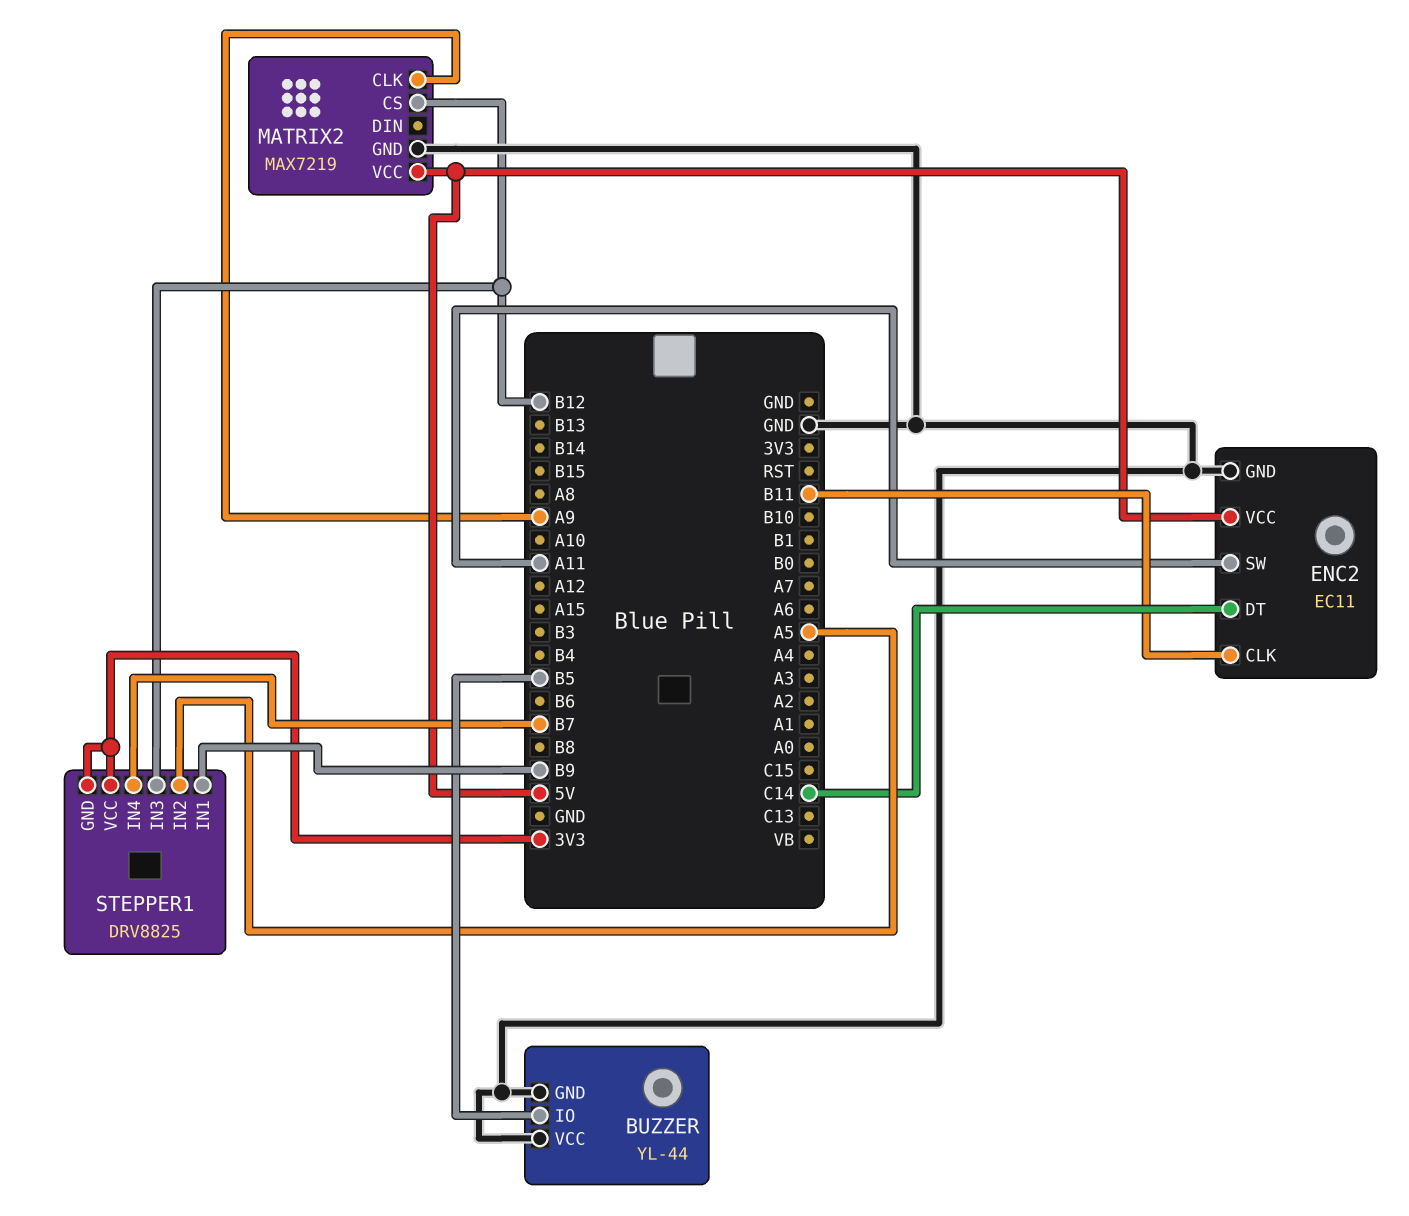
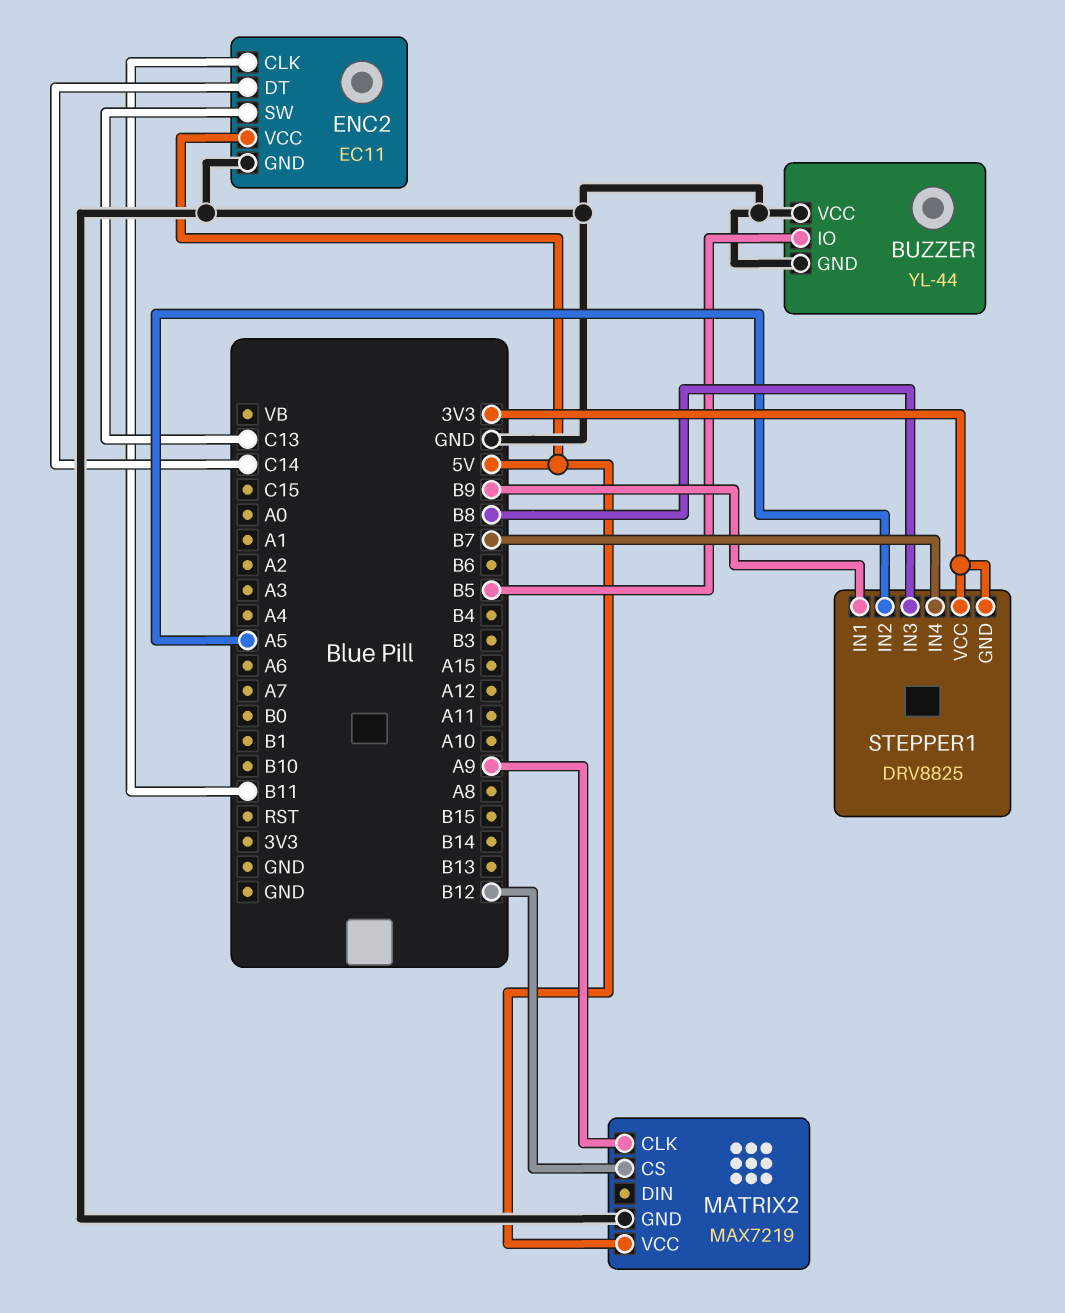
ENC2 pin SW: A11 -> C13
STEPPER1 pin IN3: B12 -> B8

